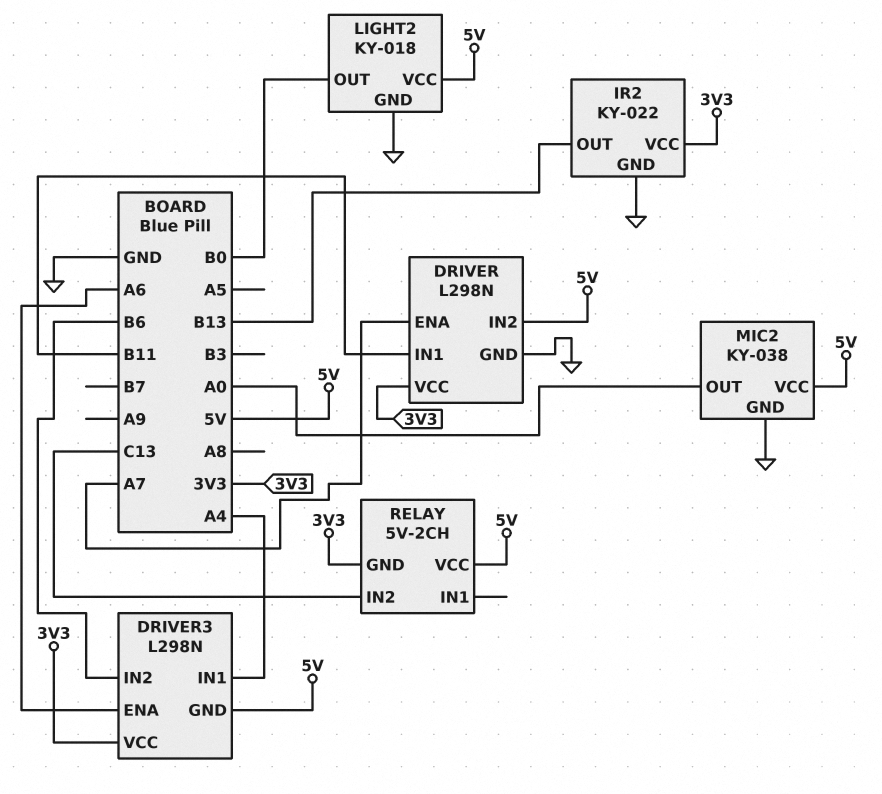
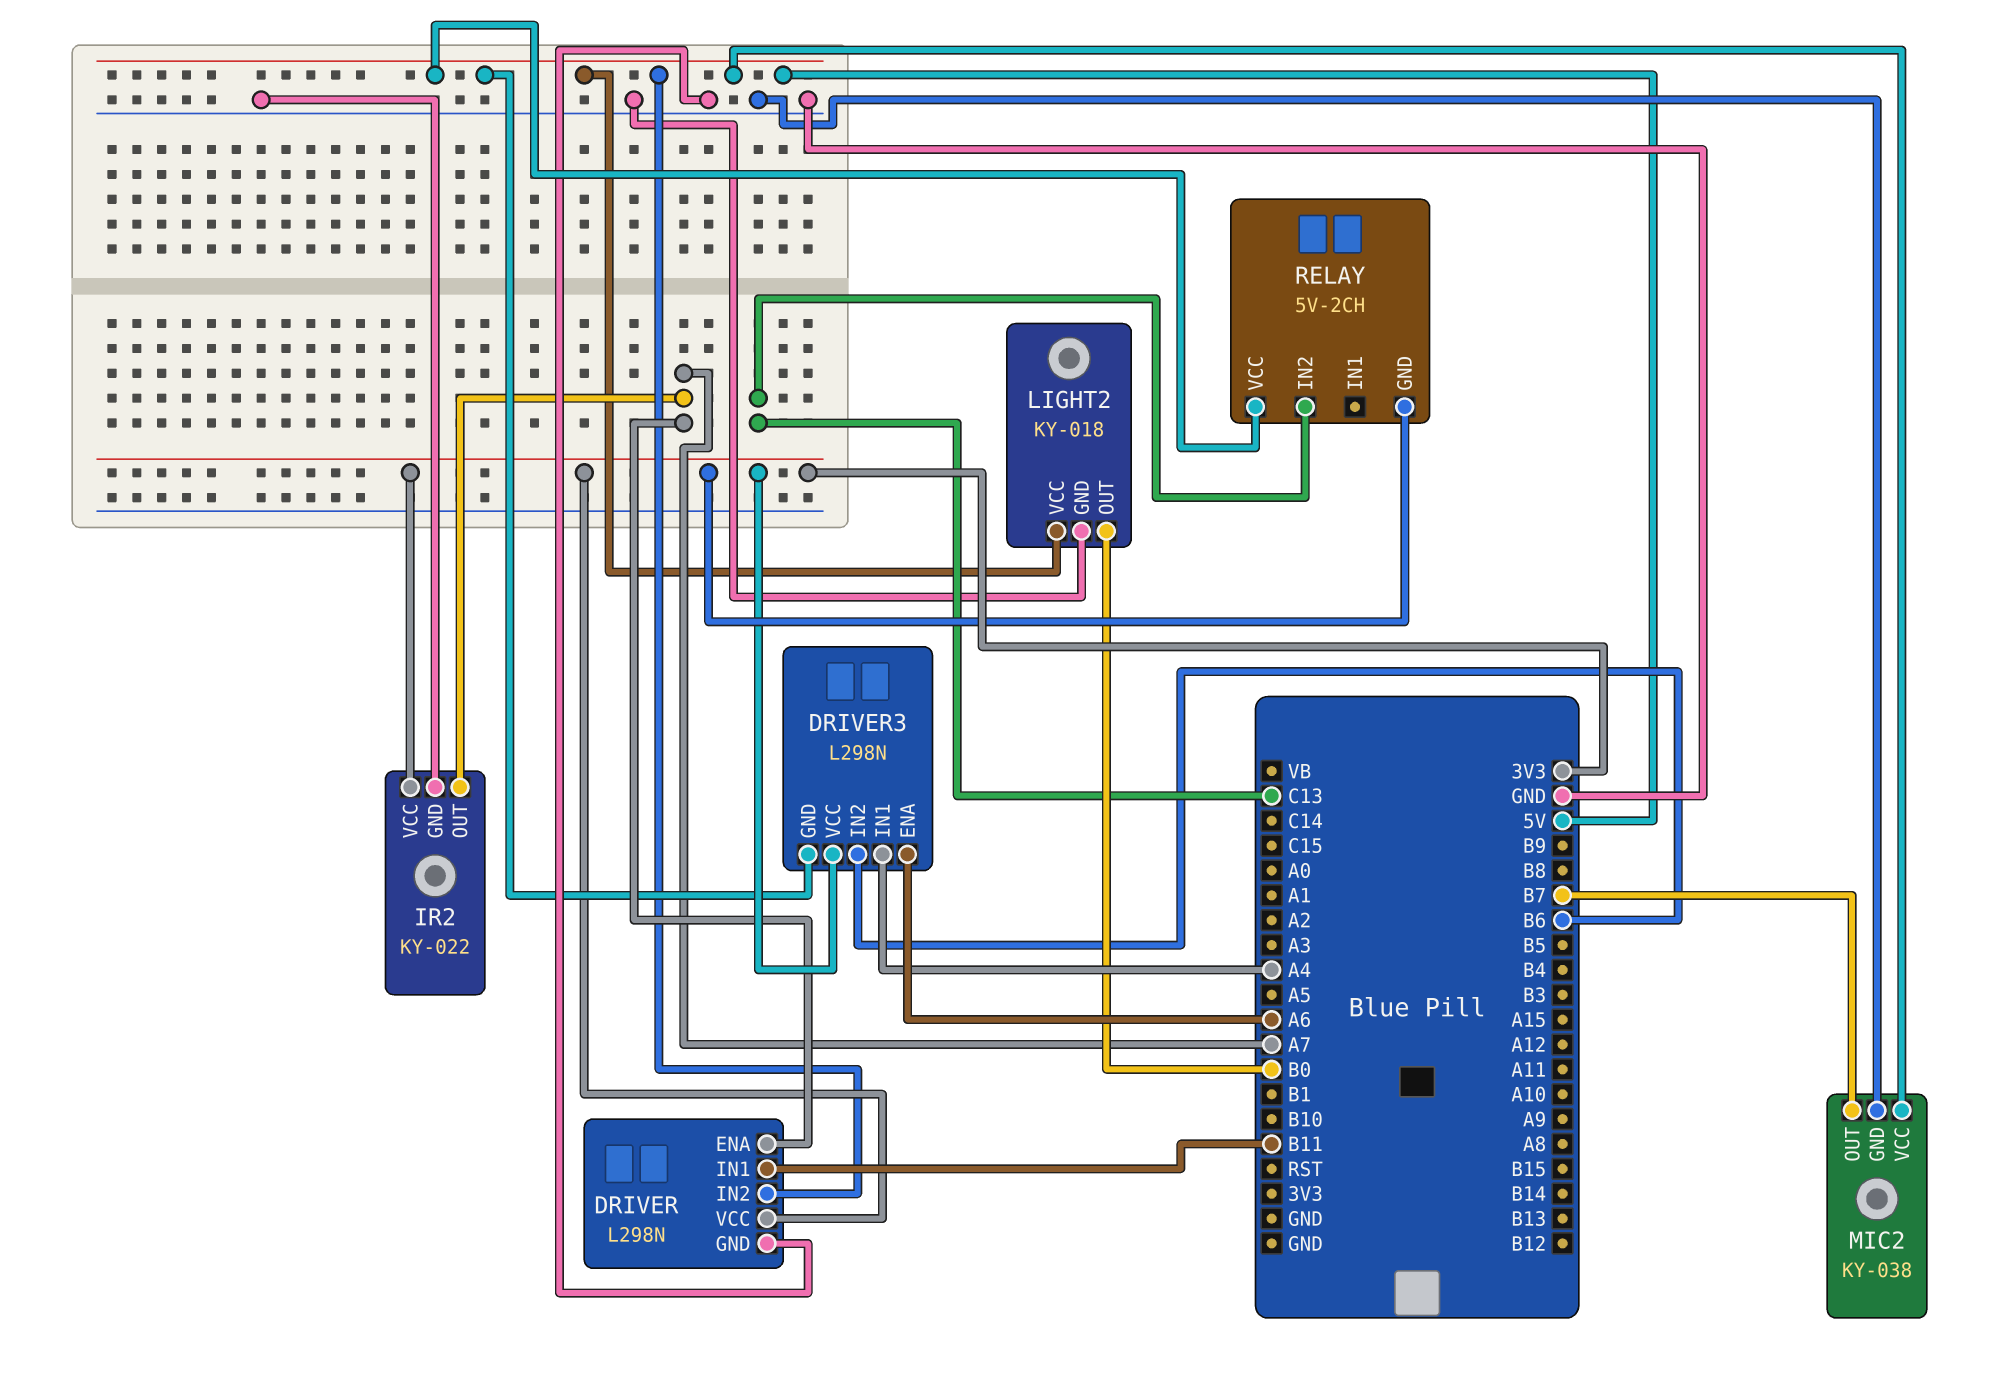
IR2 pin OUT: B13 -> A7
MIC2 pin OUT: A0 -> B7

